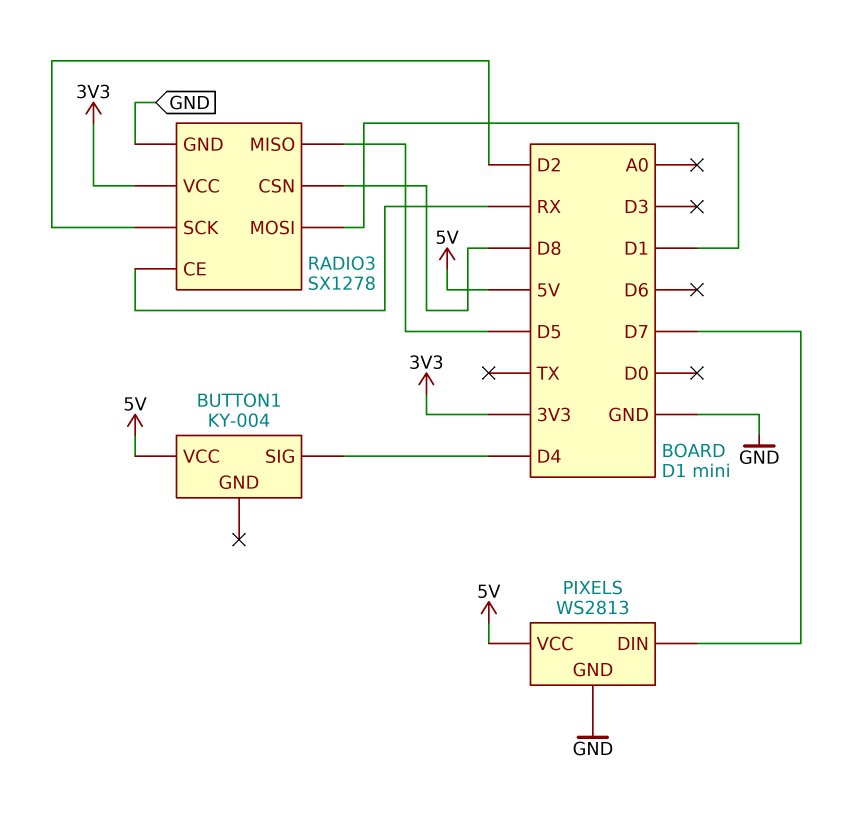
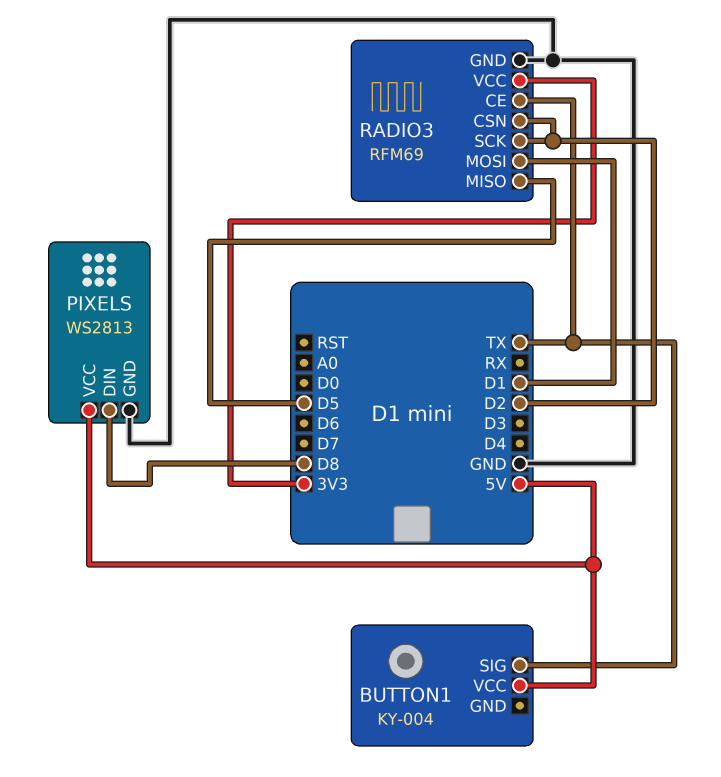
BUTTON1 pin SIG: D4 -> TX
PIXELS pin DIN: D7 -> D8
RADIO3: SX1278 -> RFM69
RADIO3 pin CE: RX -> TX
RADIO3 pin CSN: D8 -> D2

